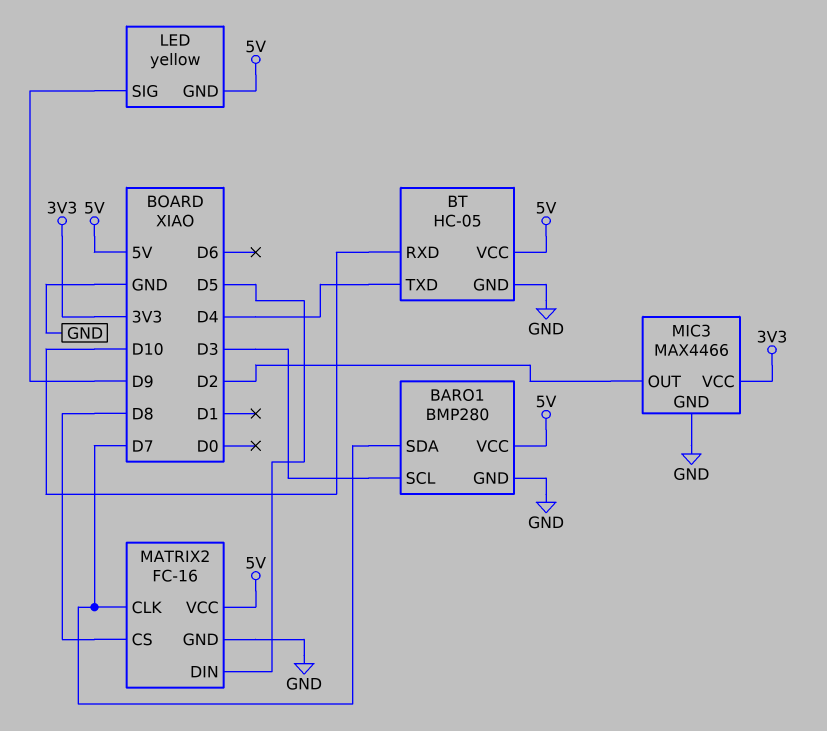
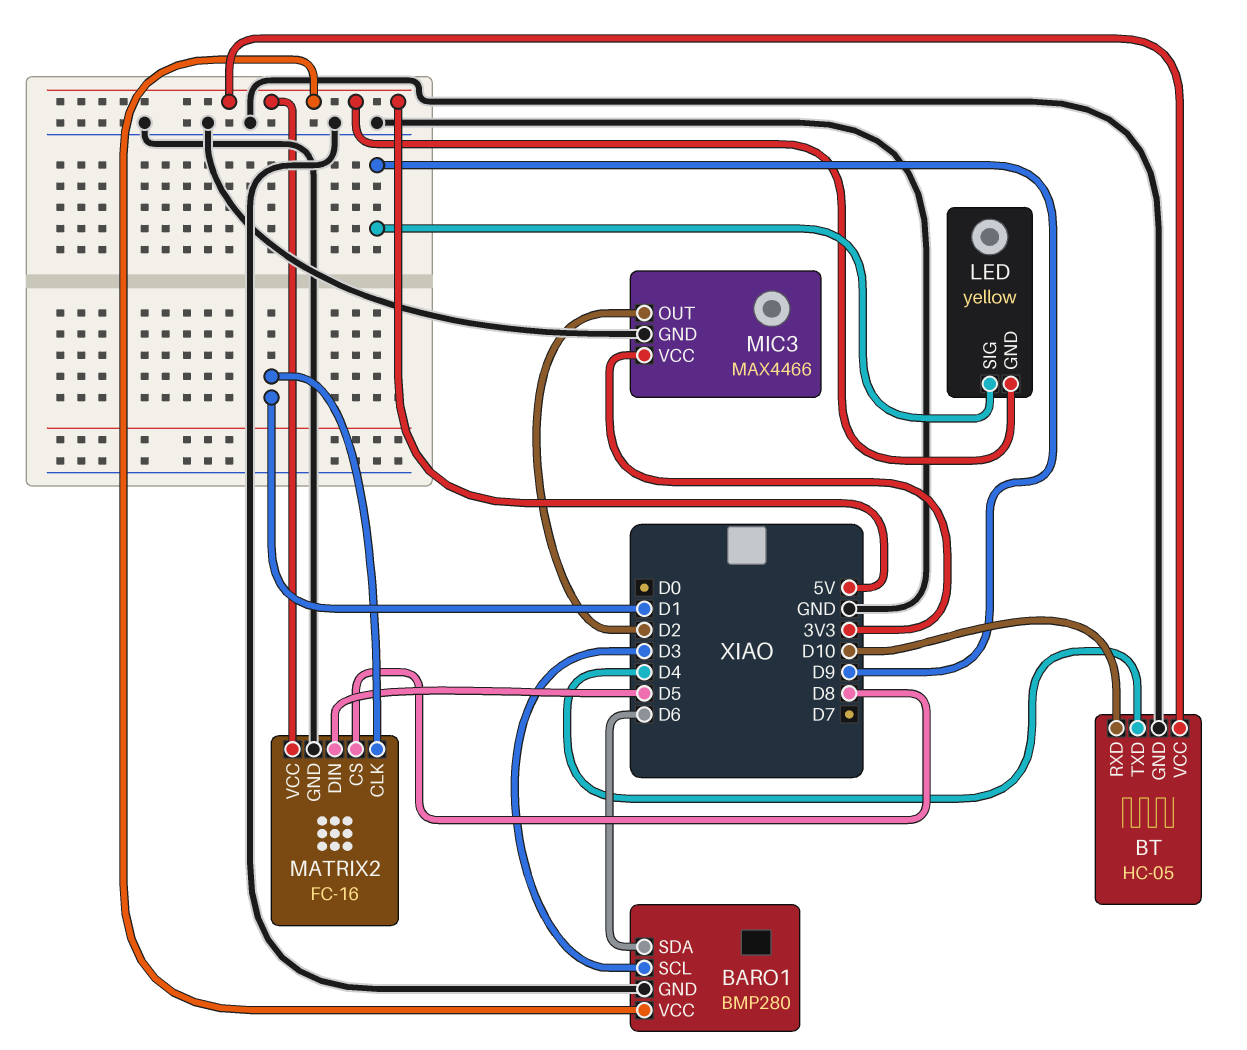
BARO1 pin SDA: D7 -> D6
MATRIX2 pin CLK: D7 -> D1

